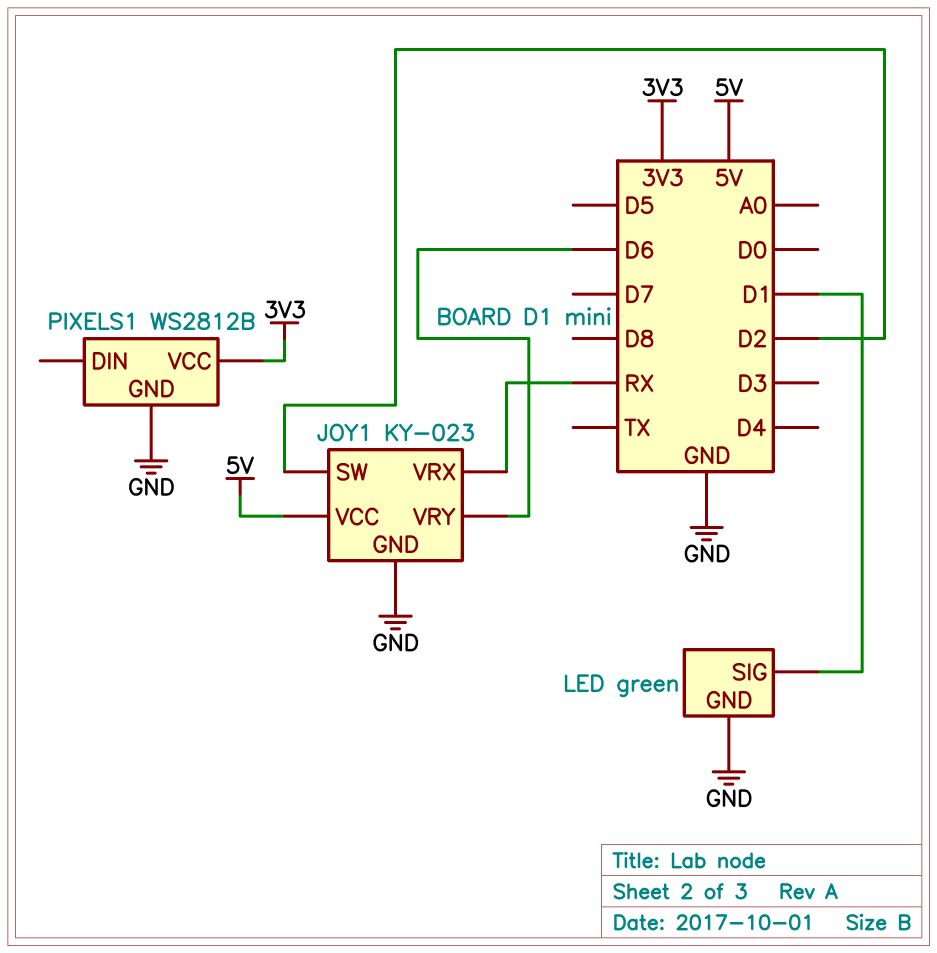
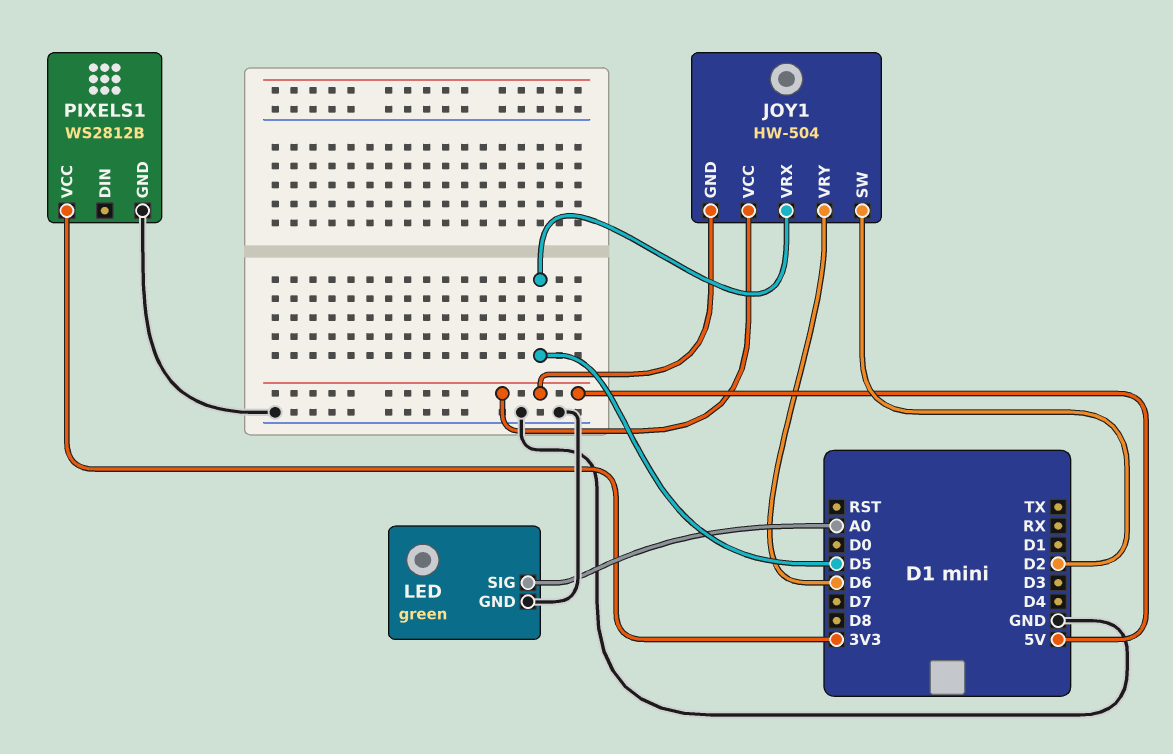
JOY1: KY-023 -> HW-504
JOY1 pin GND: GND -> 5V
JOY1 pin VRX: RX -> D5
LED pin SIG: D1 -> A0

